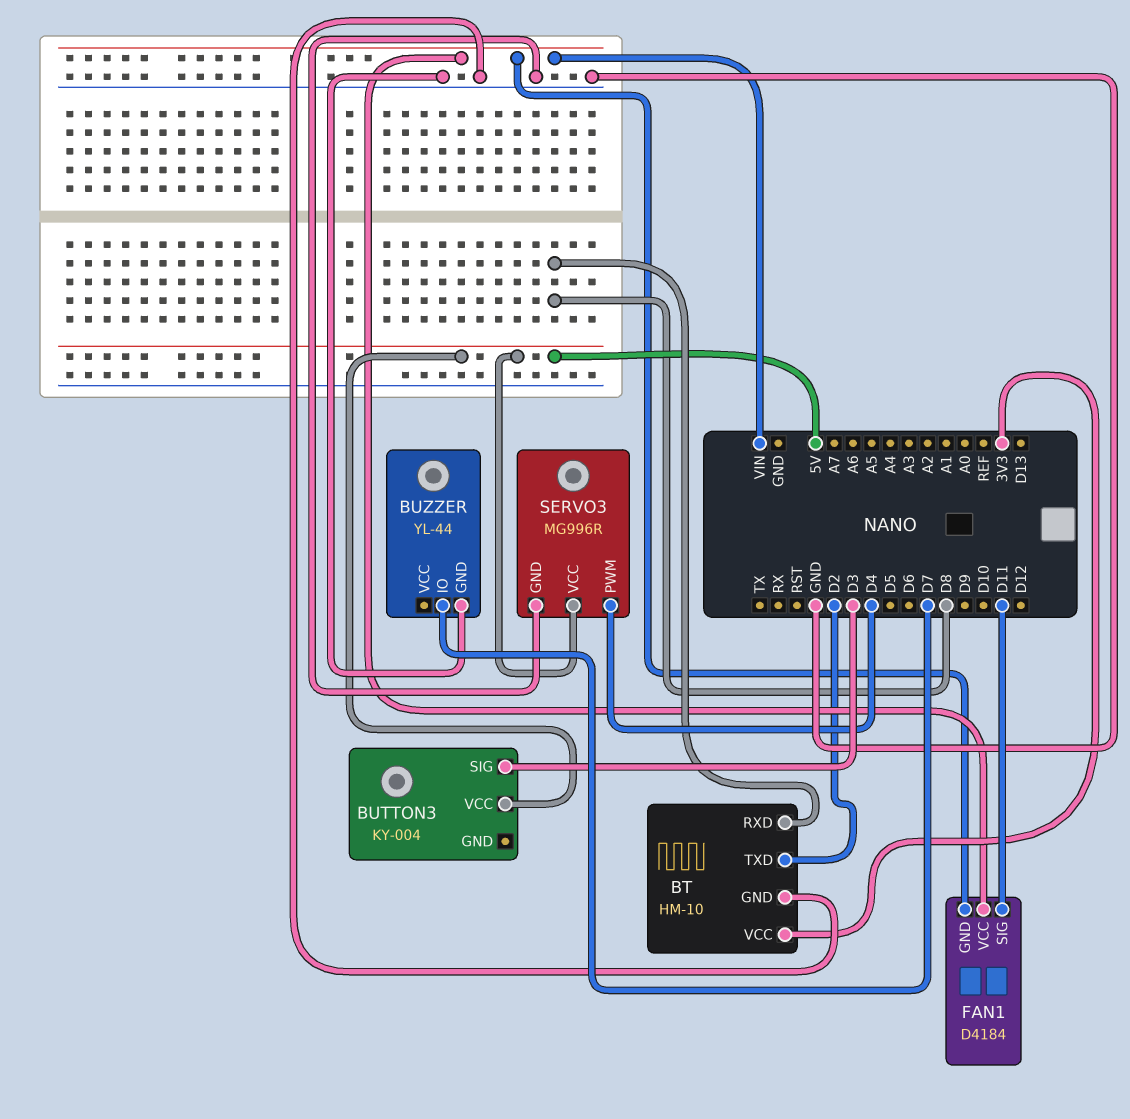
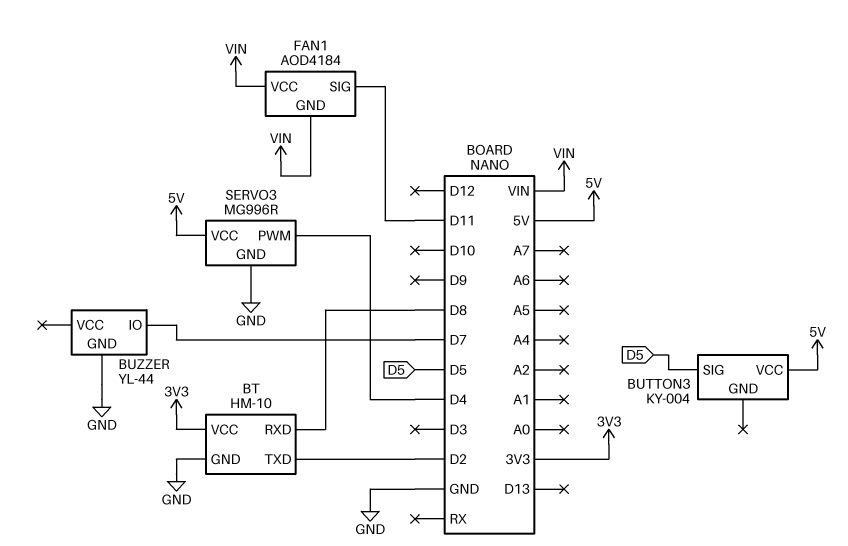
BUTTON3 pin SIG: D3 -> D5
FAN1: D4184 -> AOD4184

